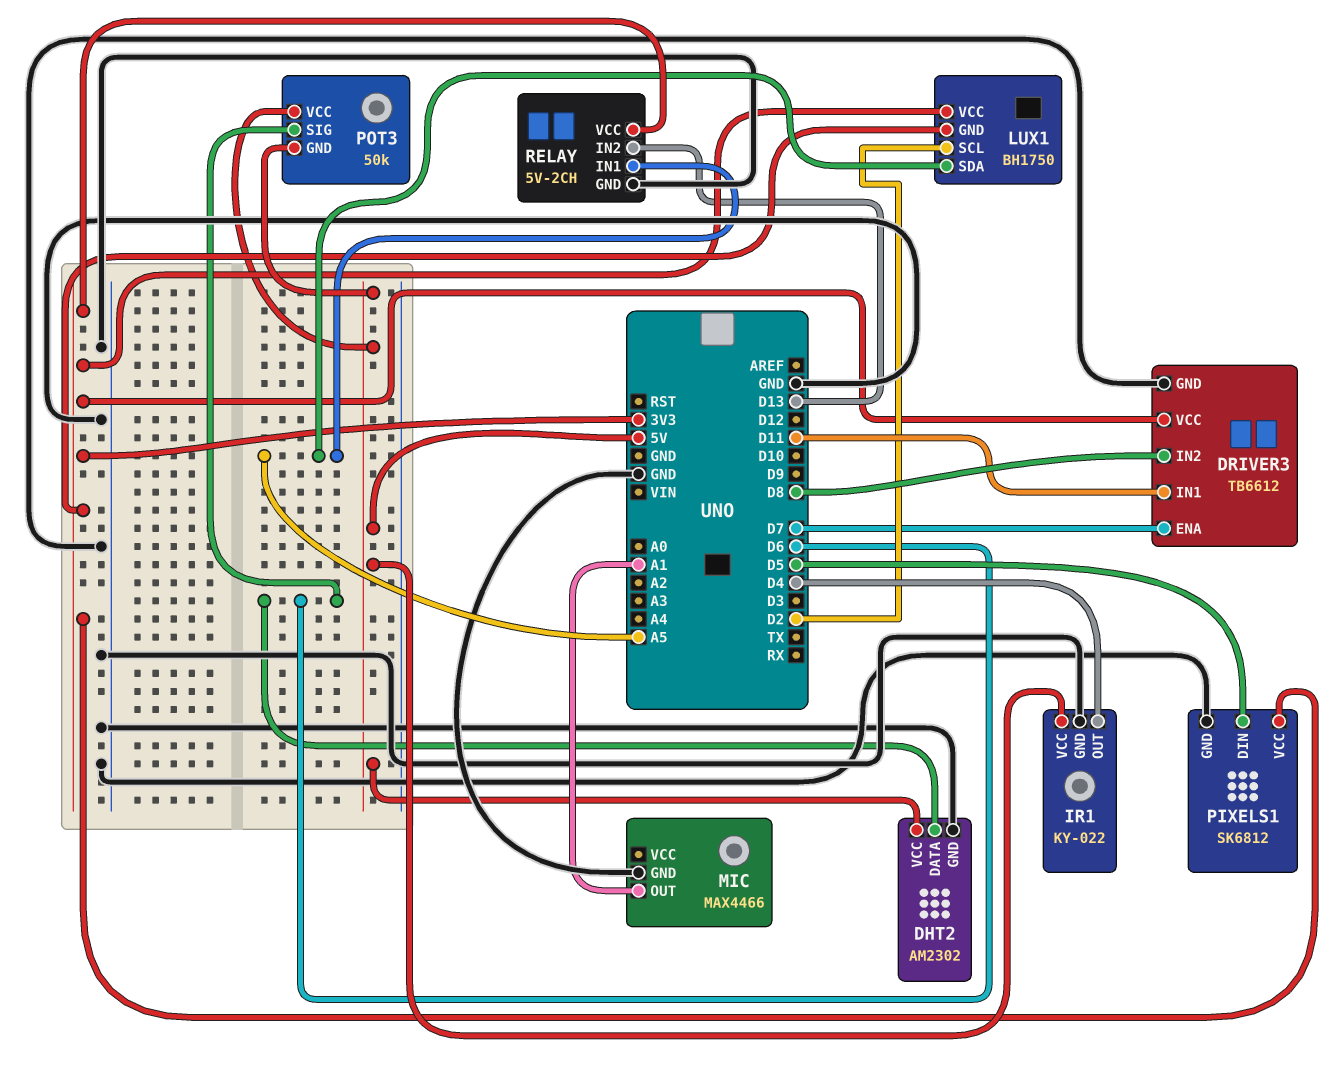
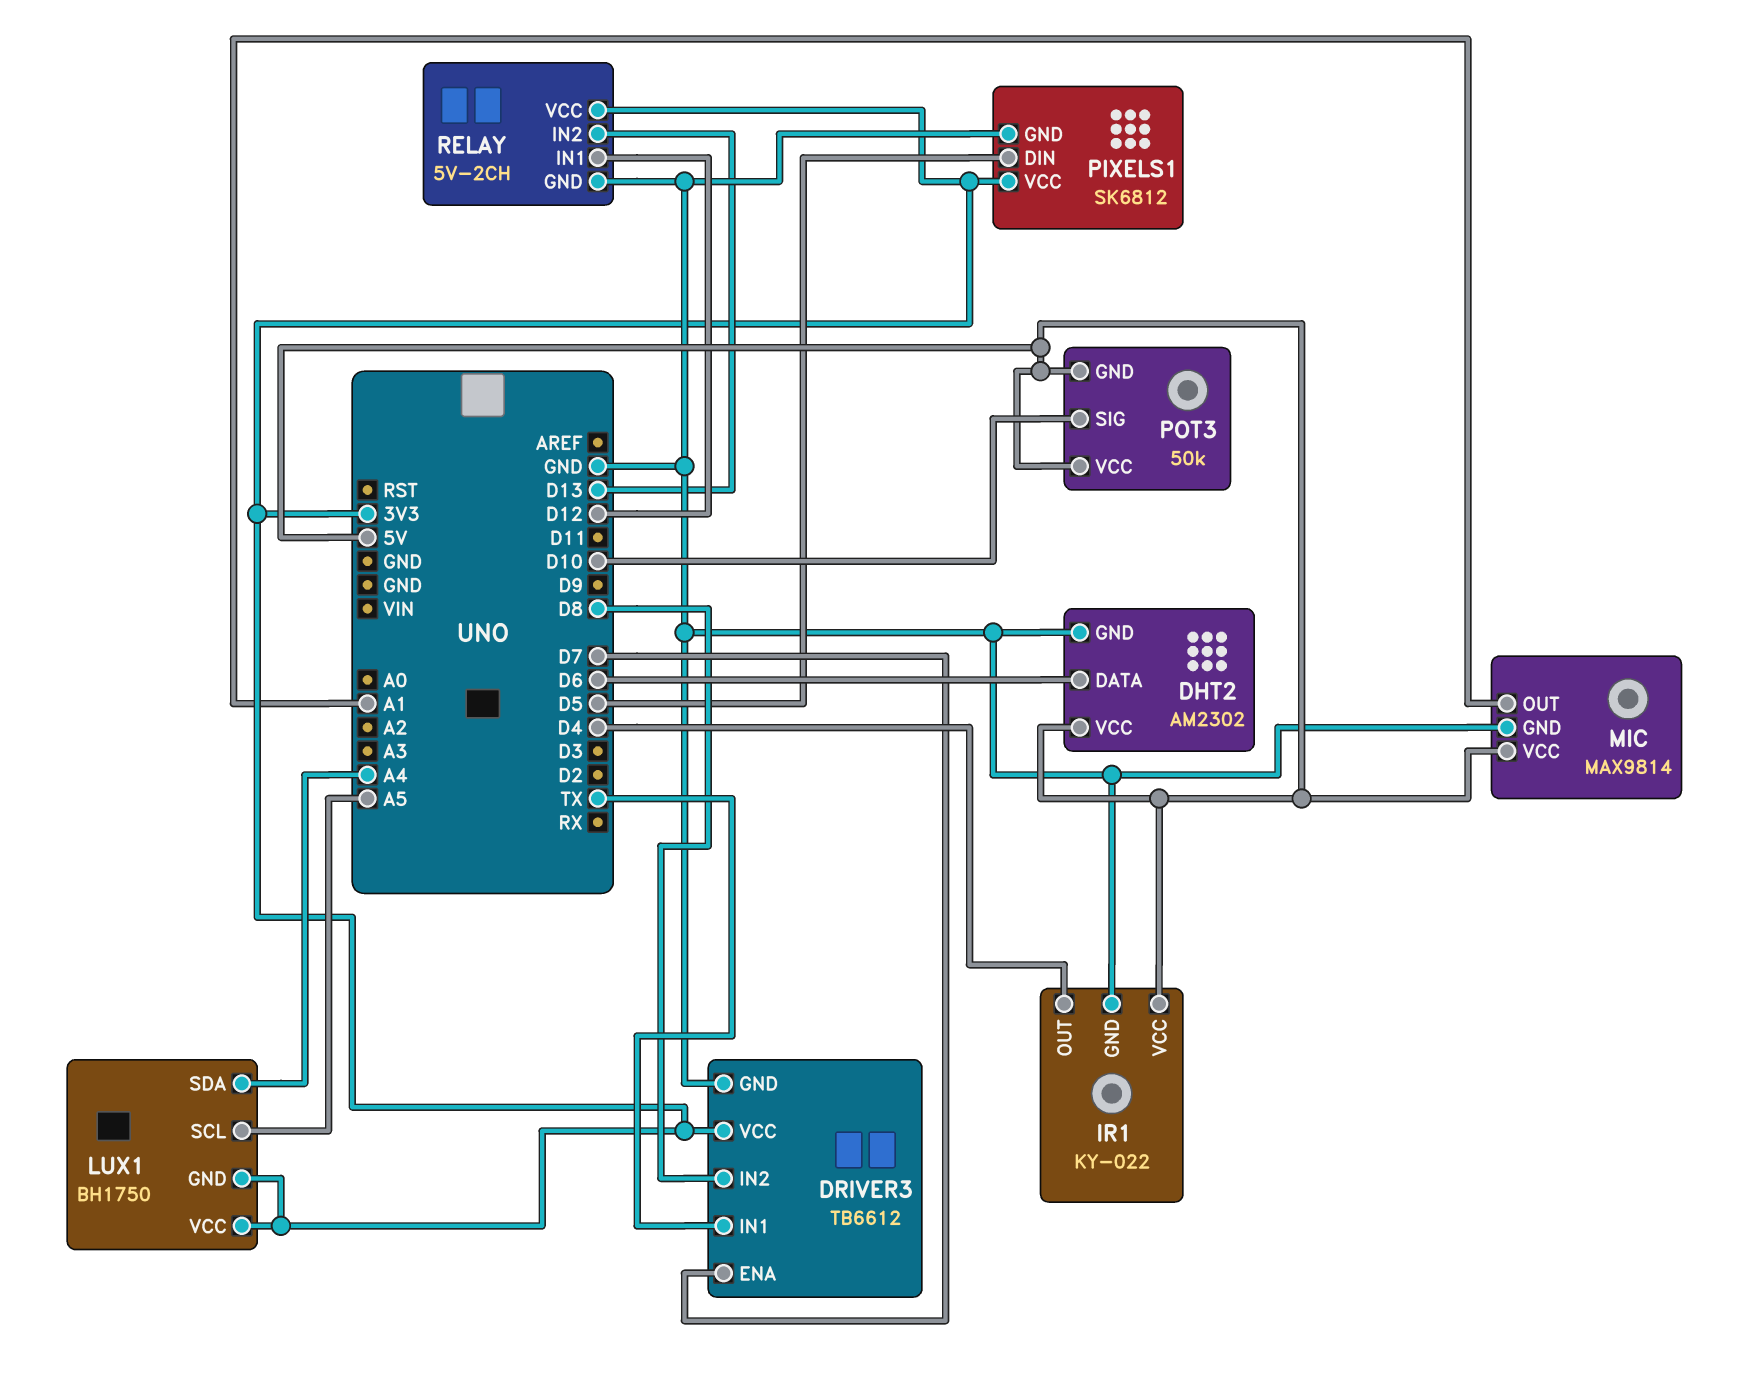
DRIVER3 pin IN1: D11 -> TX
LUX1 pin SCL: D2 -> A5
LUX1 pin SDA: A5 -> A4
MIC: MAX4466 -> MAX9814
MIC pin VCC: none -> 5V
POT3 pin SIG: D6 -> D10
RELAY pin IN1: A5 -> D12

